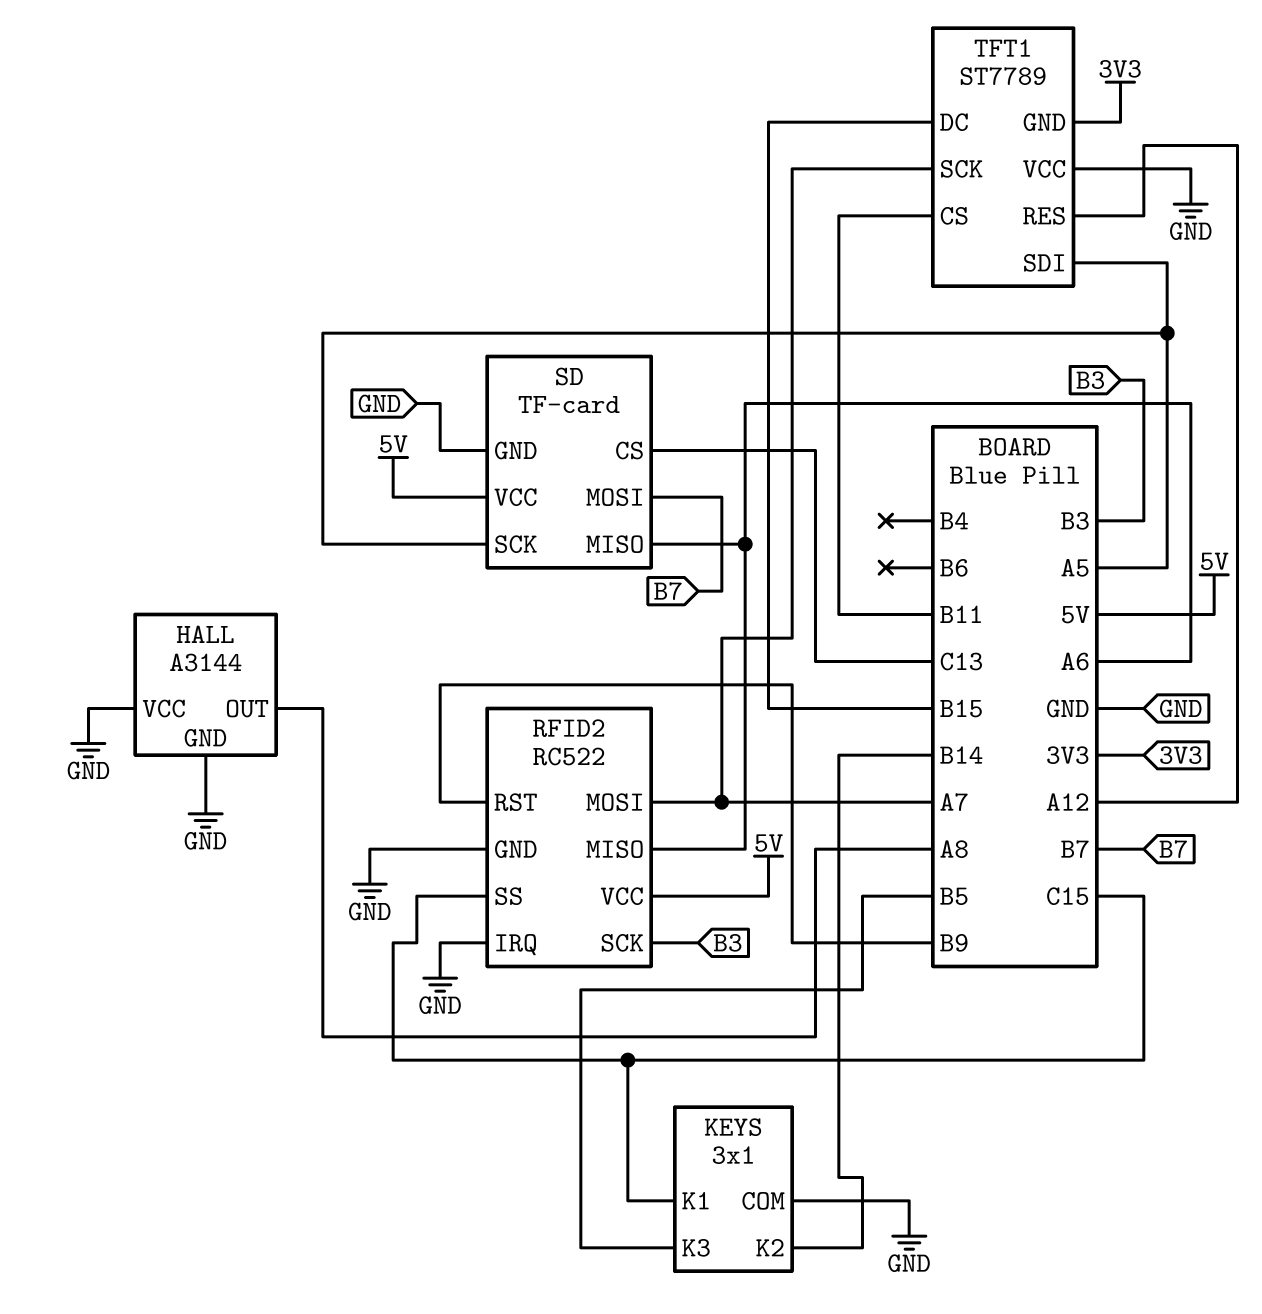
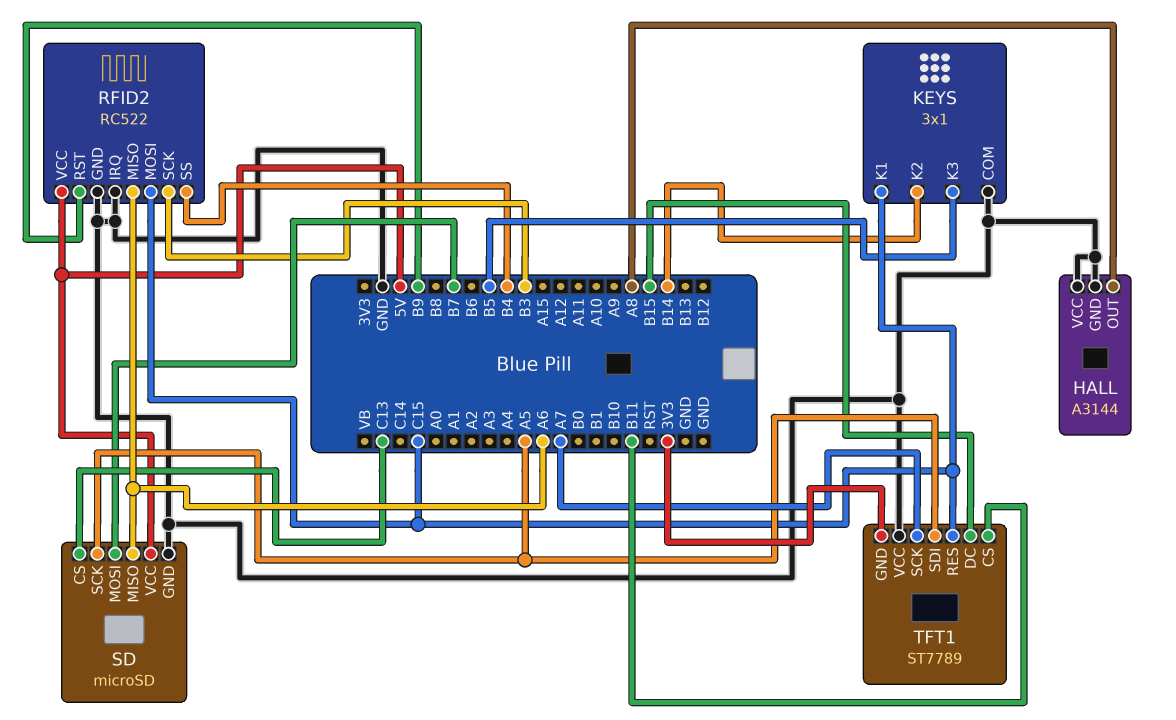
RFID2 pin MOSI: A7 -> C15
RFID2 pin SS: C15 -> B4
SD: TF-card -> microSD
TFT1 pin RES: A12 -> C15

